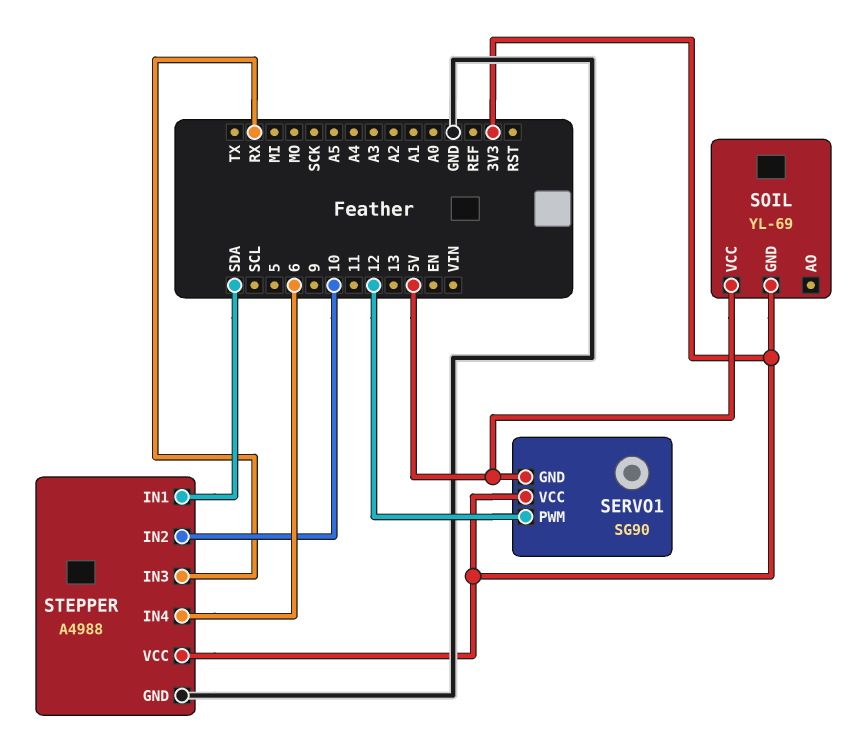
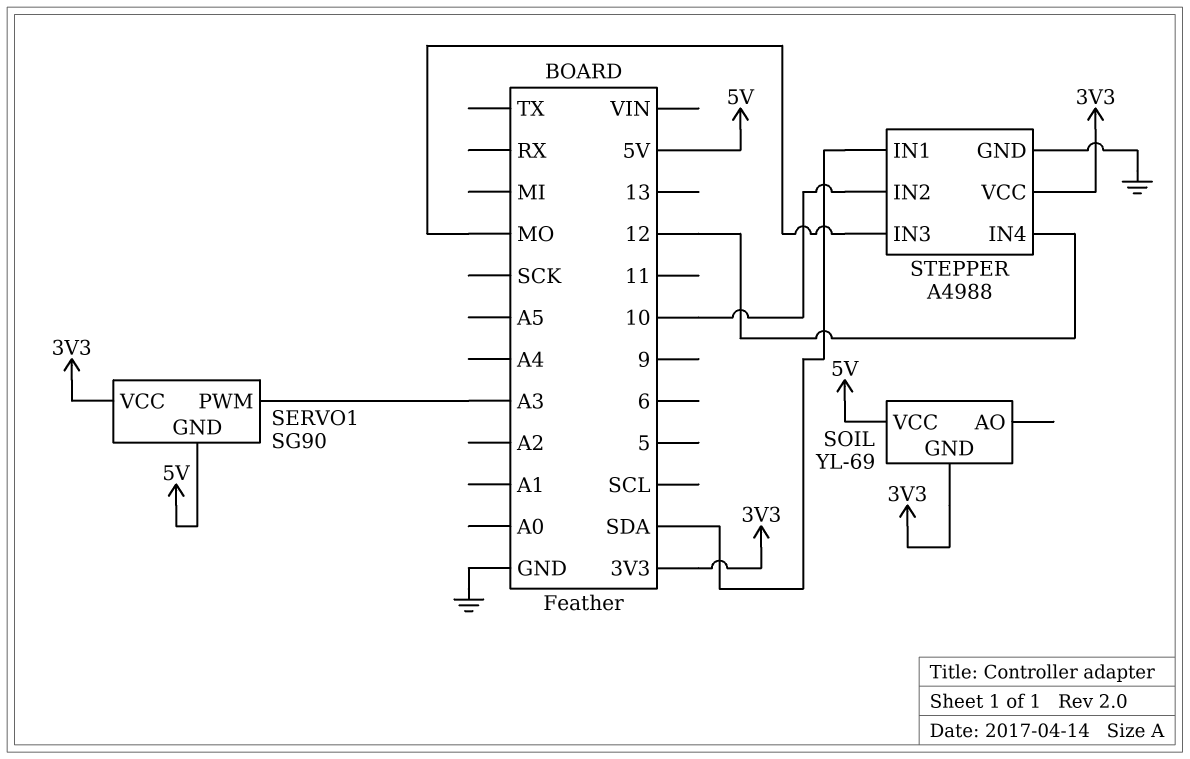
SERVO1 pin PWM: 12 -> A3
STEPPER pin IN3: RX -> MO
STEPPER pin IN4: 6 -> 12

